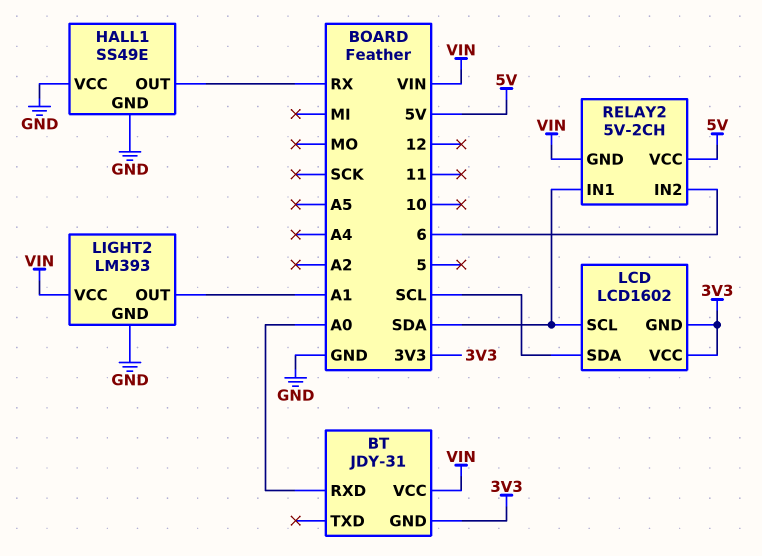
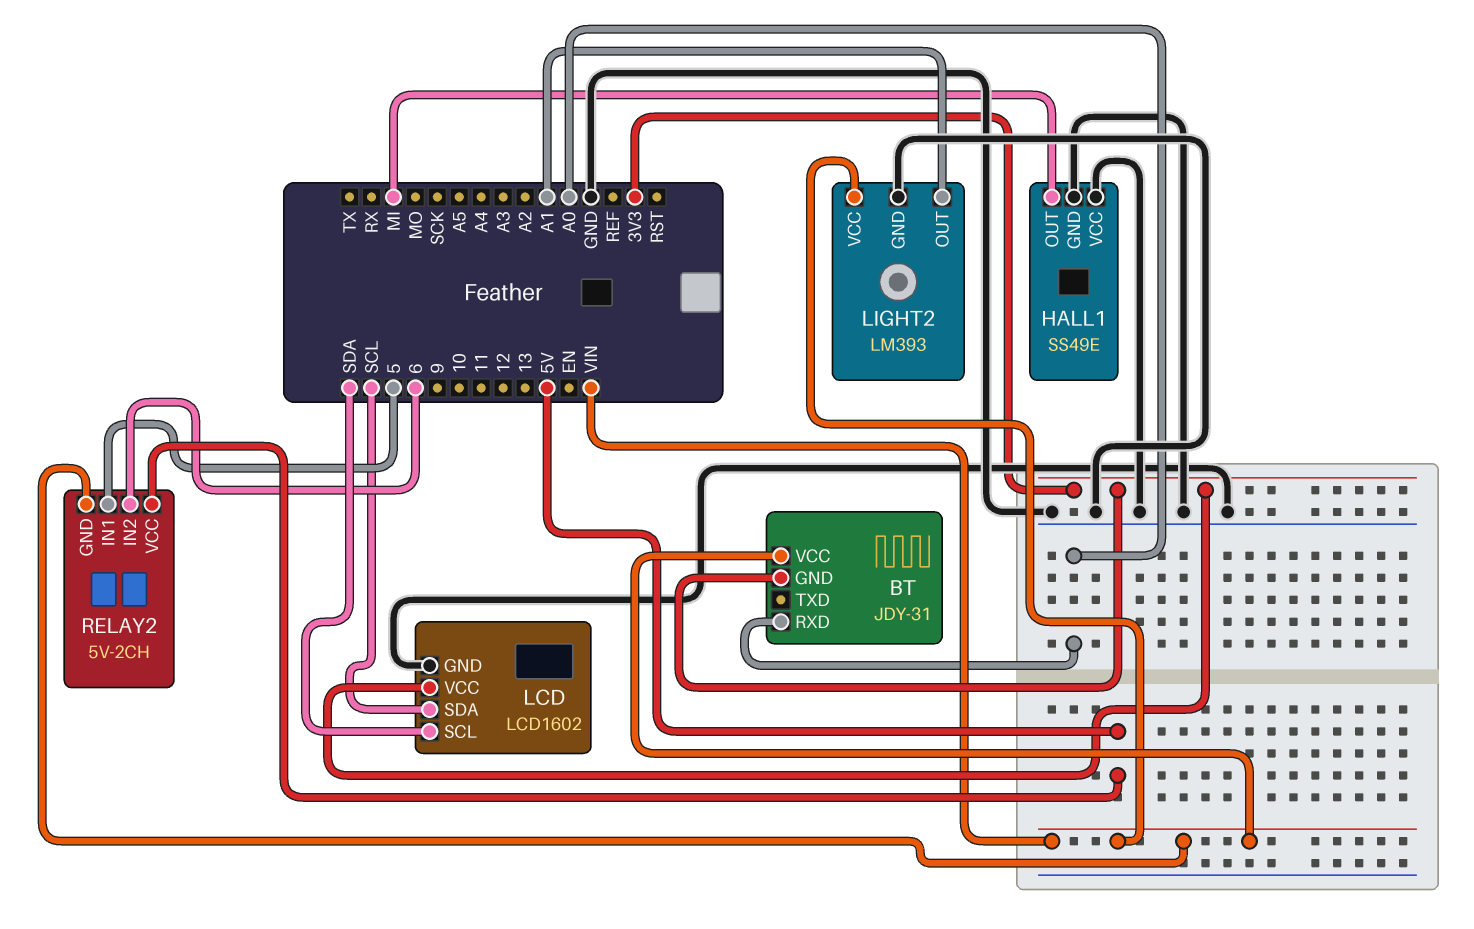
HALL1 pin OUT: RX -> MI
LCD pin GND: 3V3 -> GND
RELAY2 pin IN1: SDA -> 5

